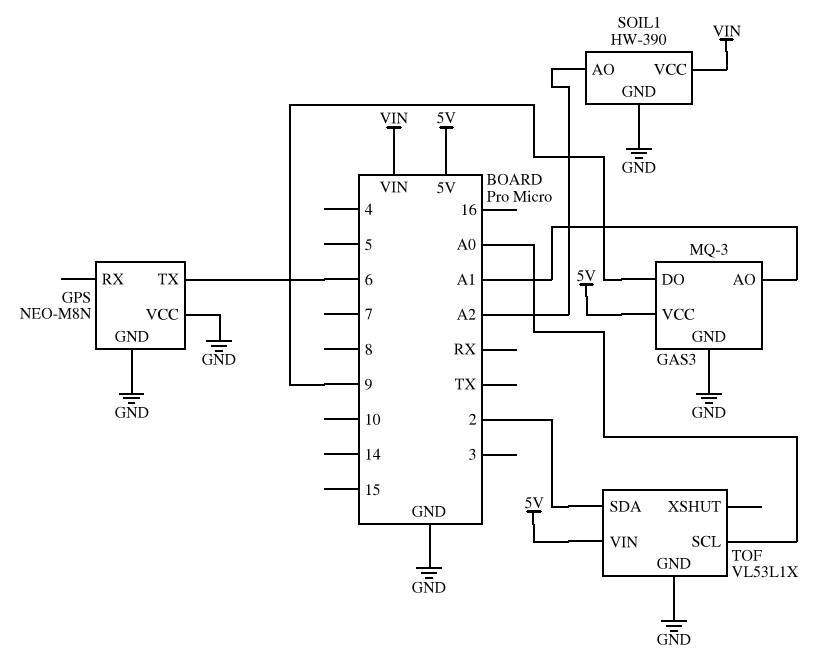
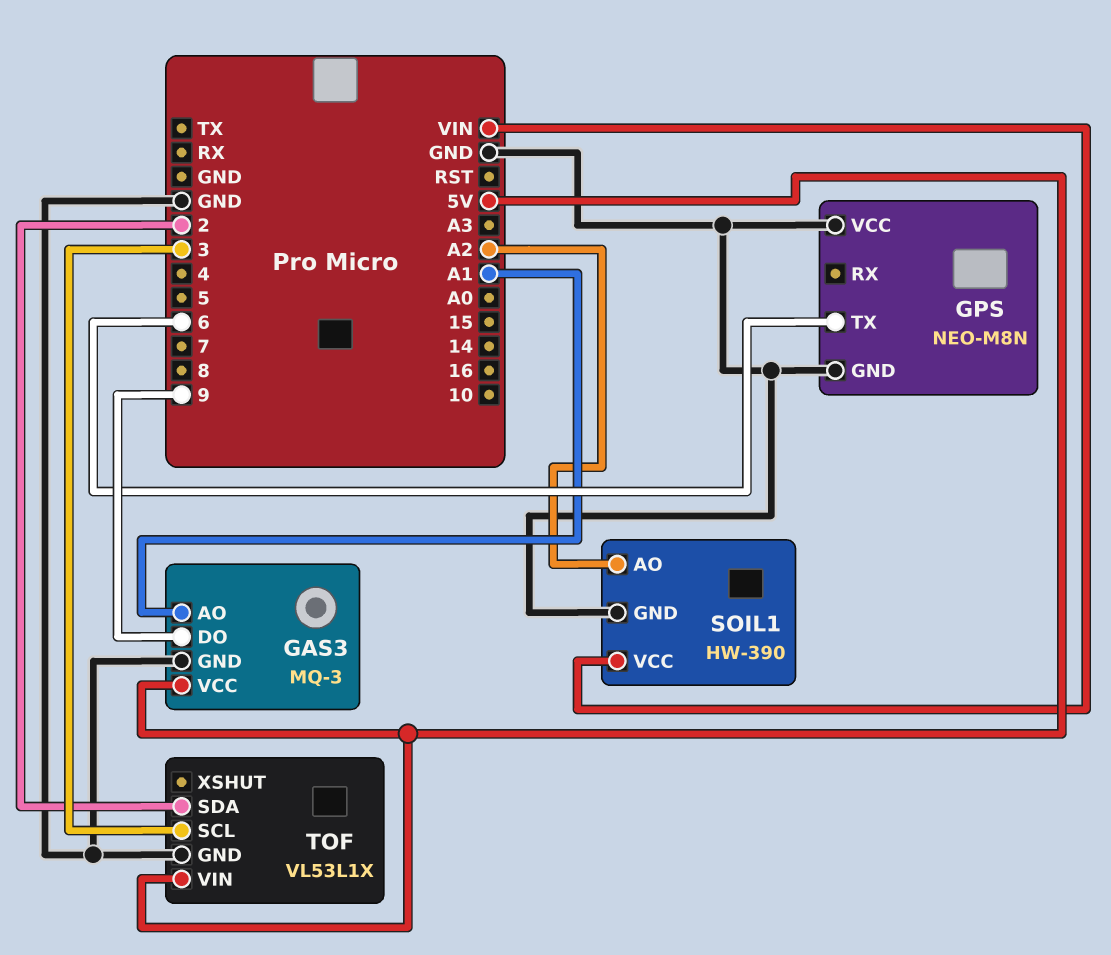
TOF pin SCL: A0 -> 3

